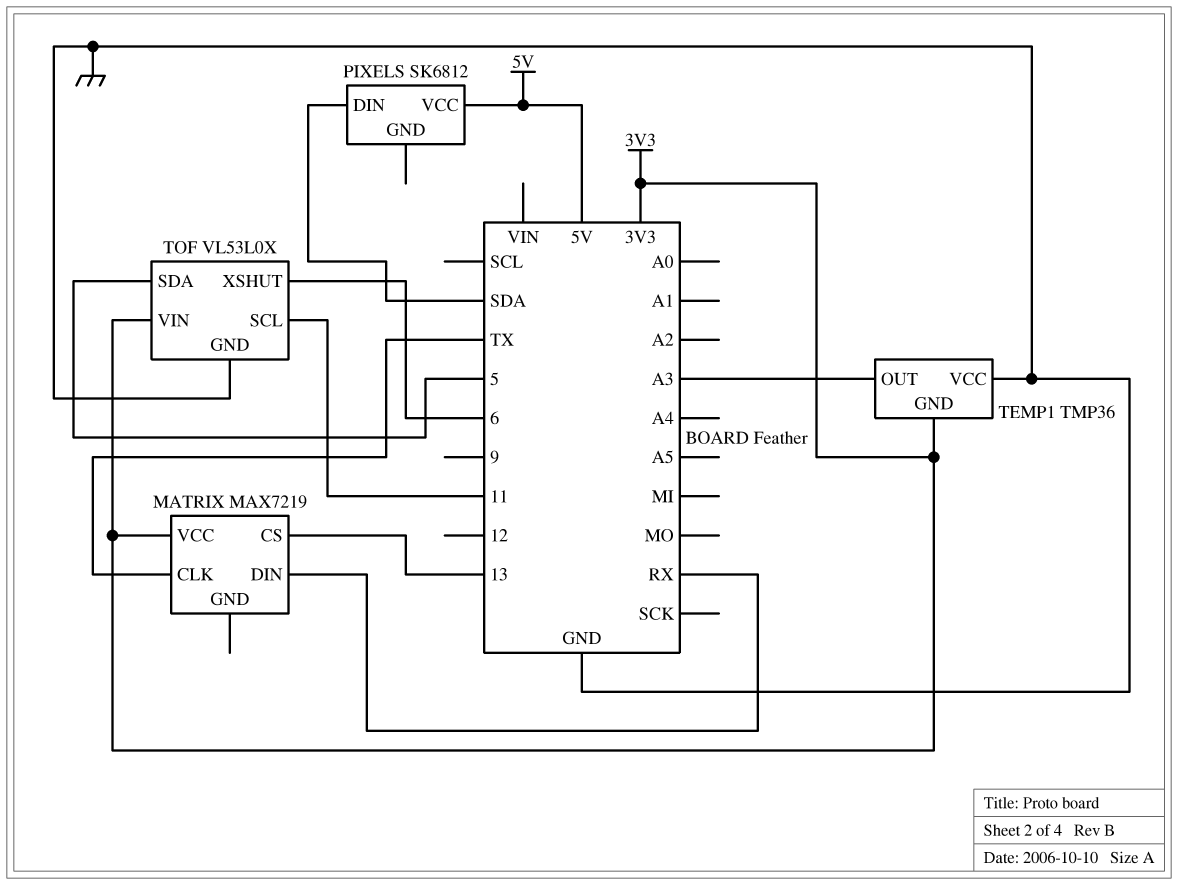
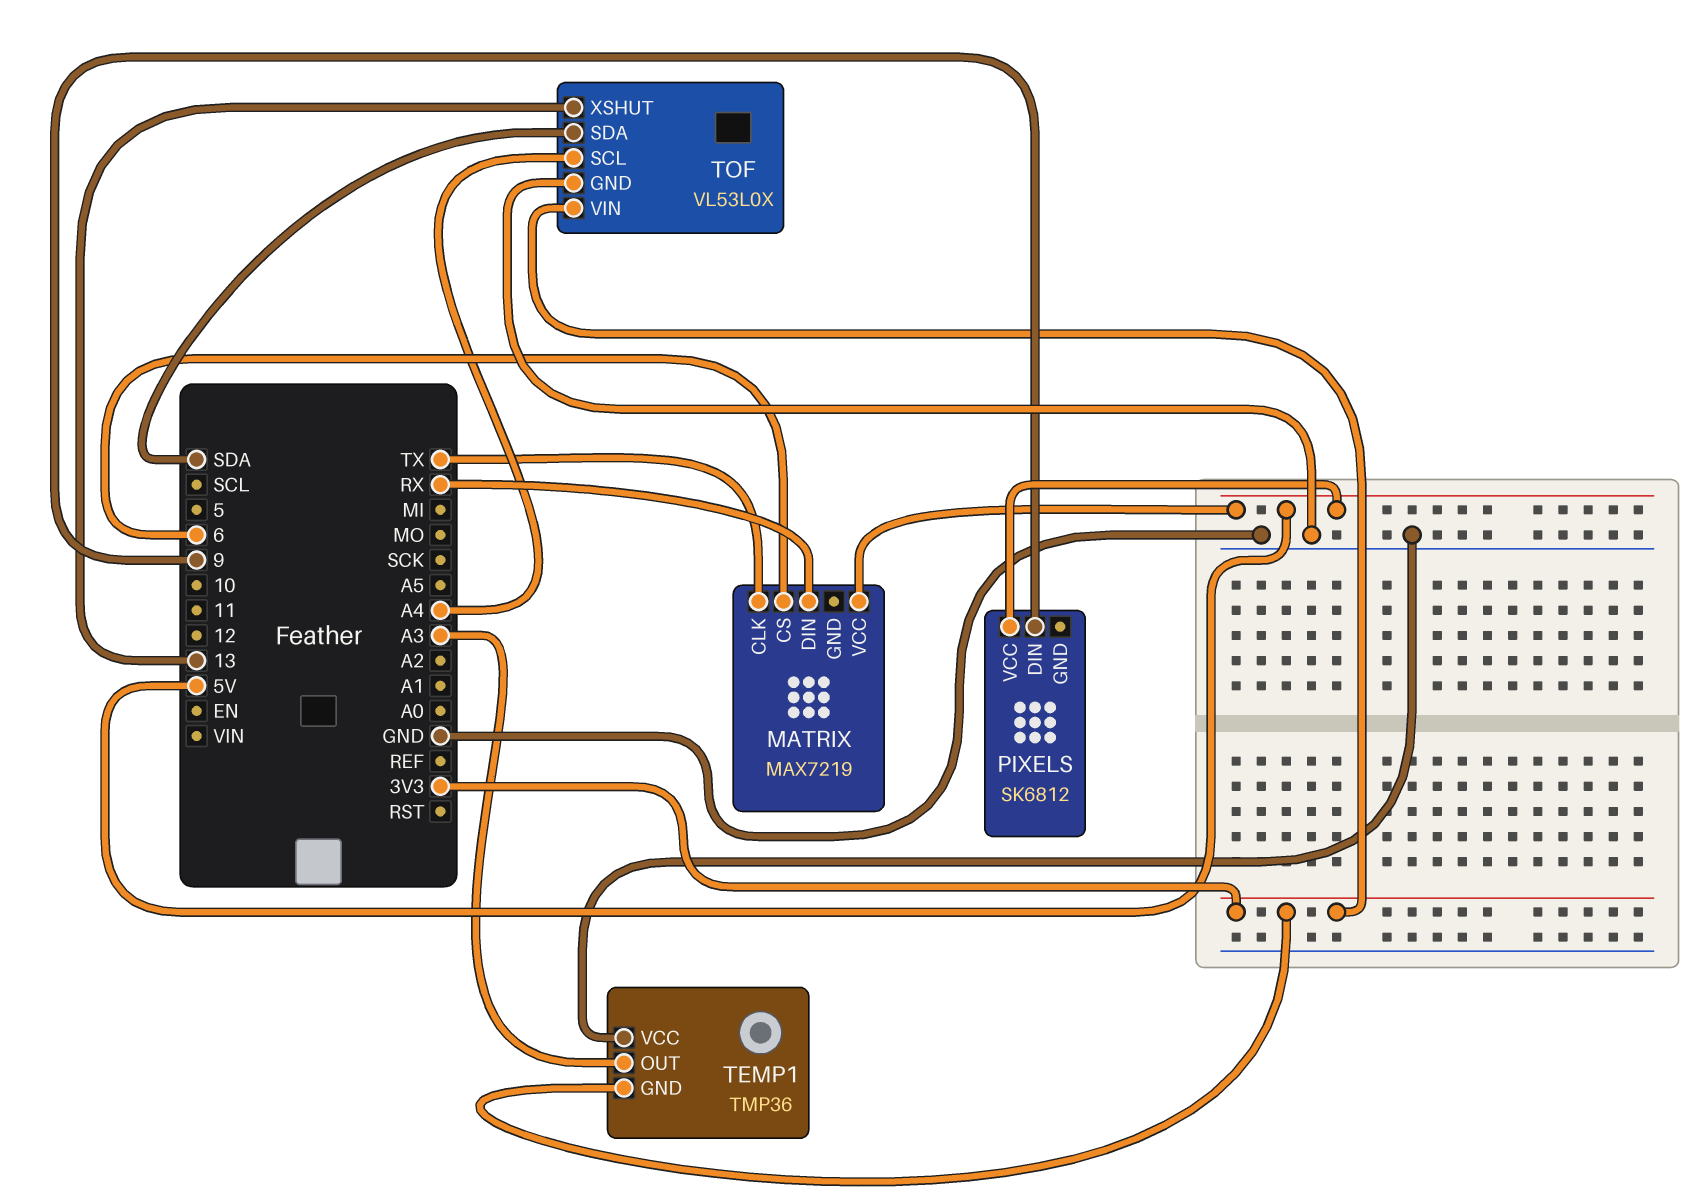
MATRIX pin CS: 13 -> 6
MATRIX pin VCC: 3V3 -> 5V
PIXELS pin DIN: SDA -> 9
TOF pin SCL: 11 -> A4
TOF pin SDA: 5 -> SDA
TOF pin XSHUT: 6 -> 13

